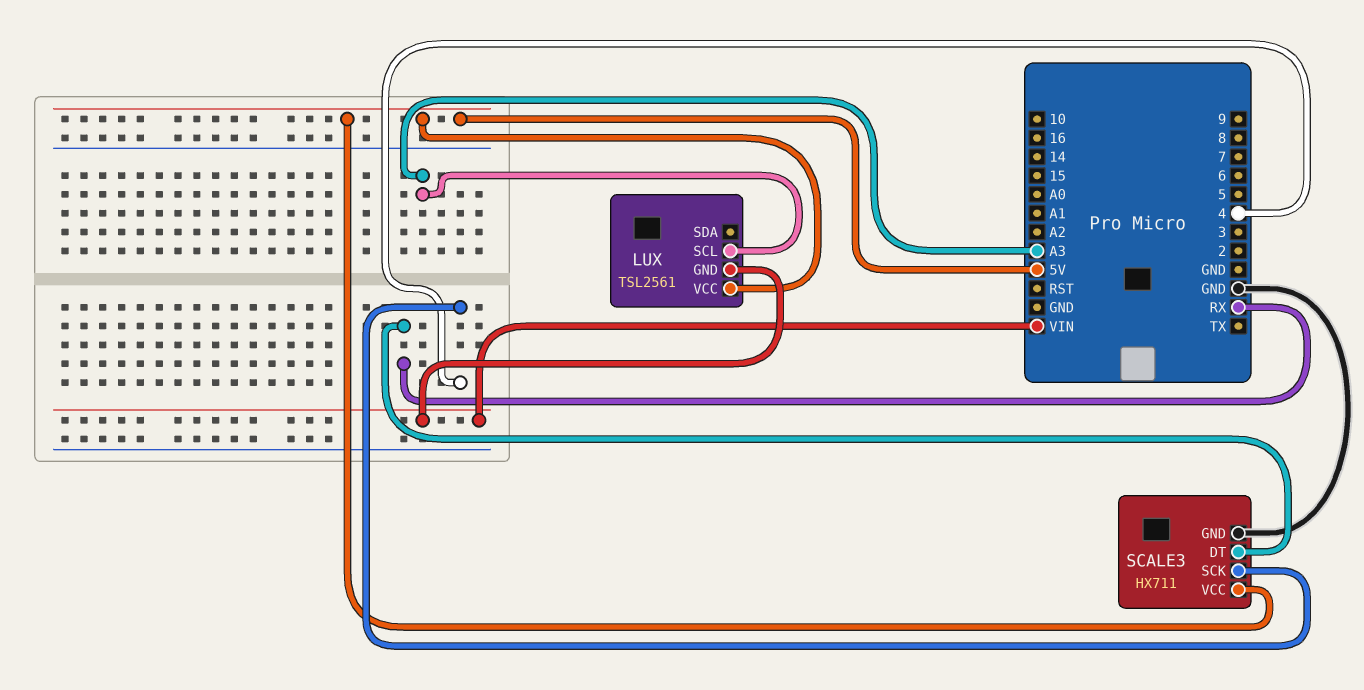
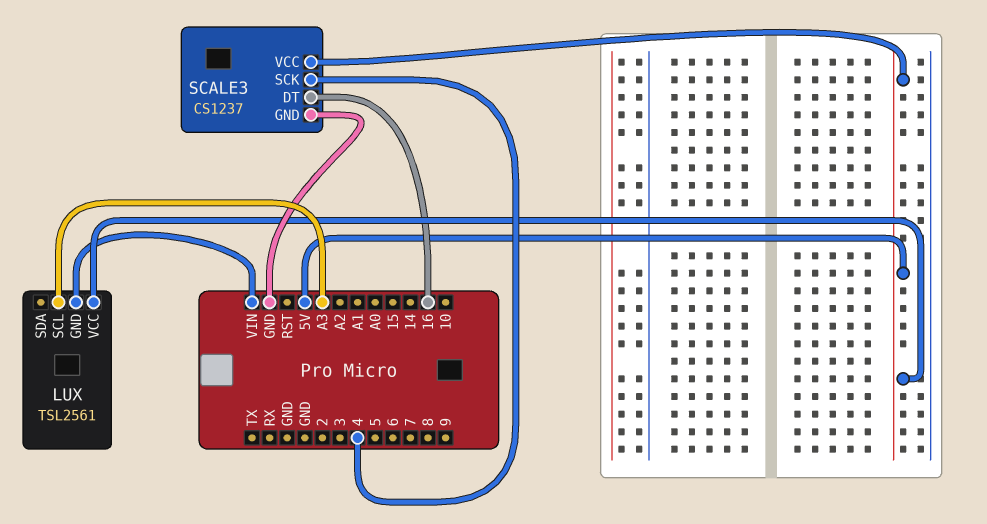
SCALE3: HX711 -> CS1237
SCALE3 pin DT: RX -> 16

